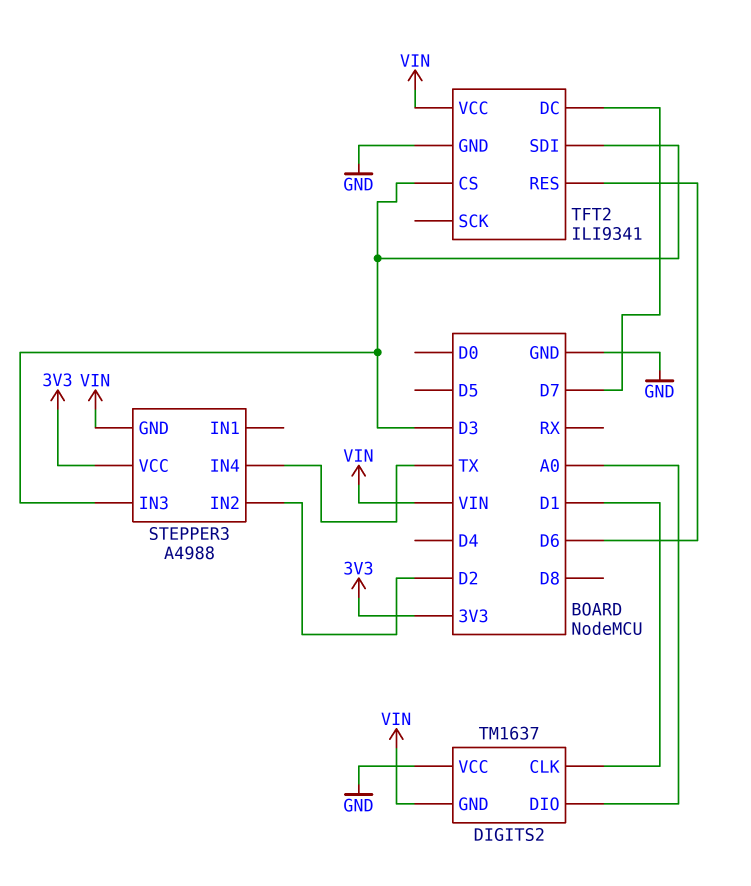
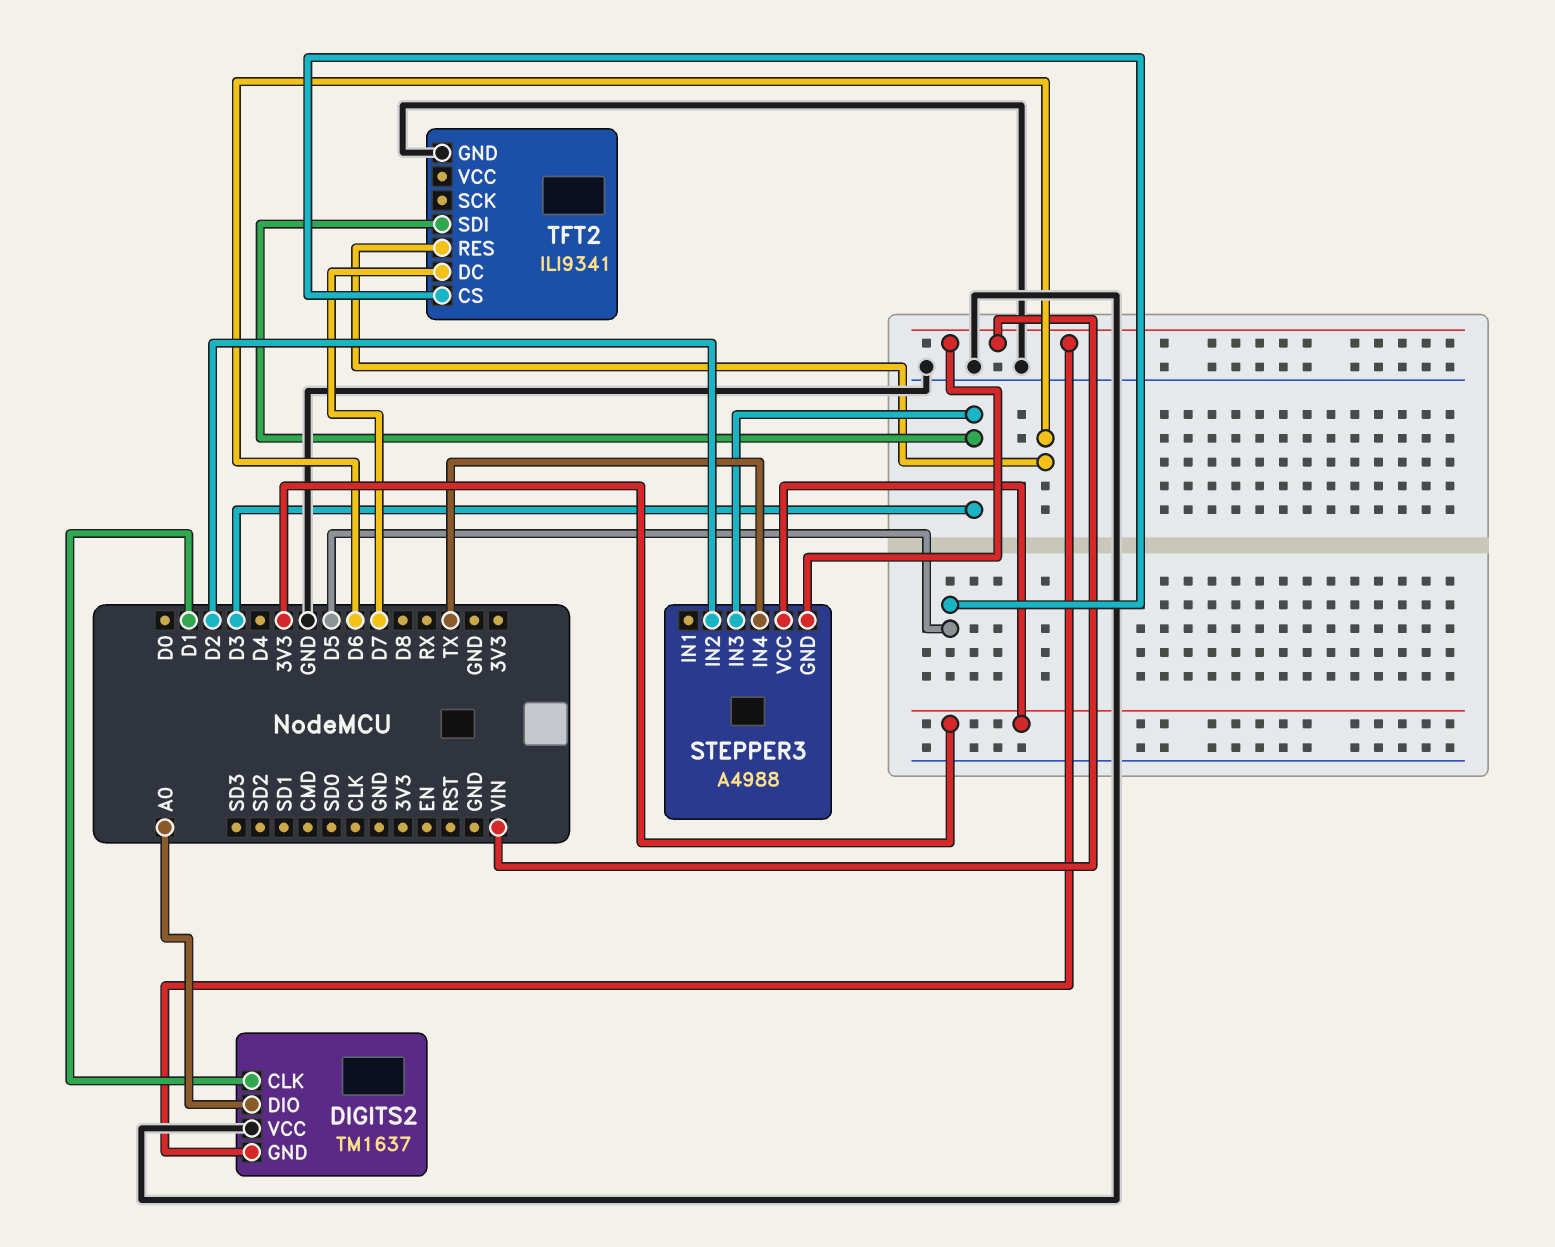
TFT2 pin CS: D3 -> D5
TFT2 pin VCC: VIN -> none

